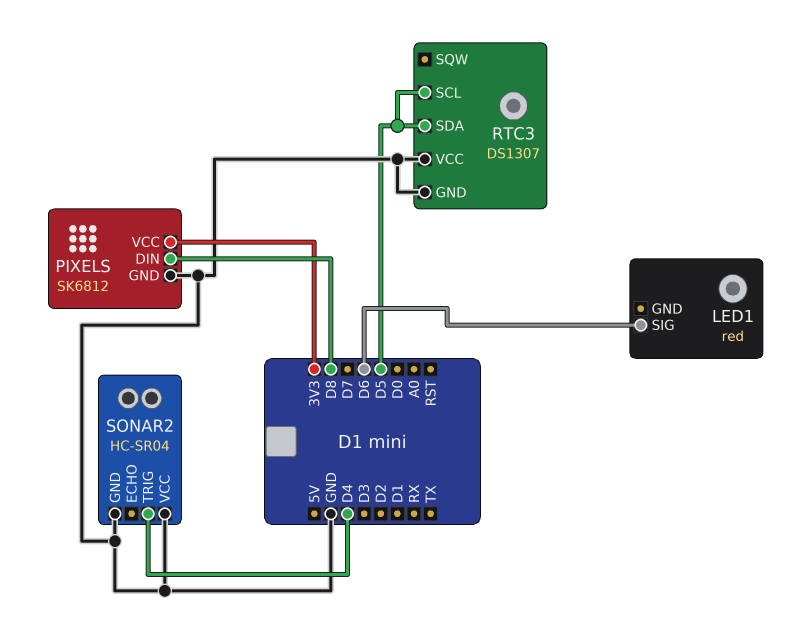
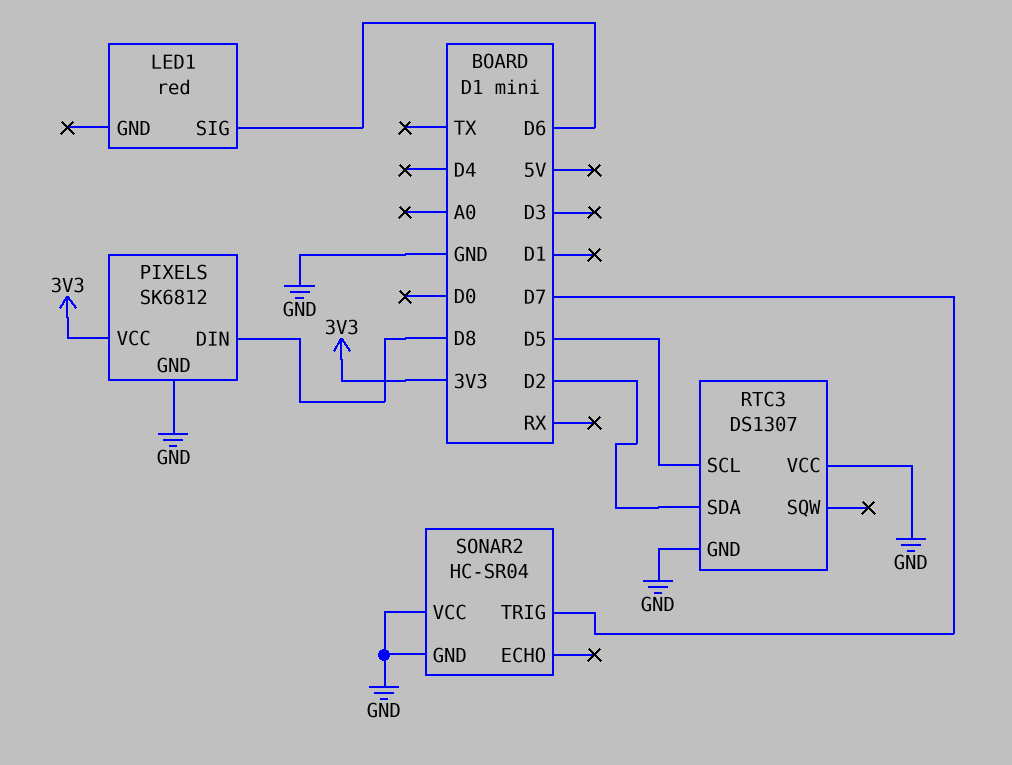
RTC3 pin SDA: D5 -> D2
SONAR2 pin TRIG: D4 -> D7

